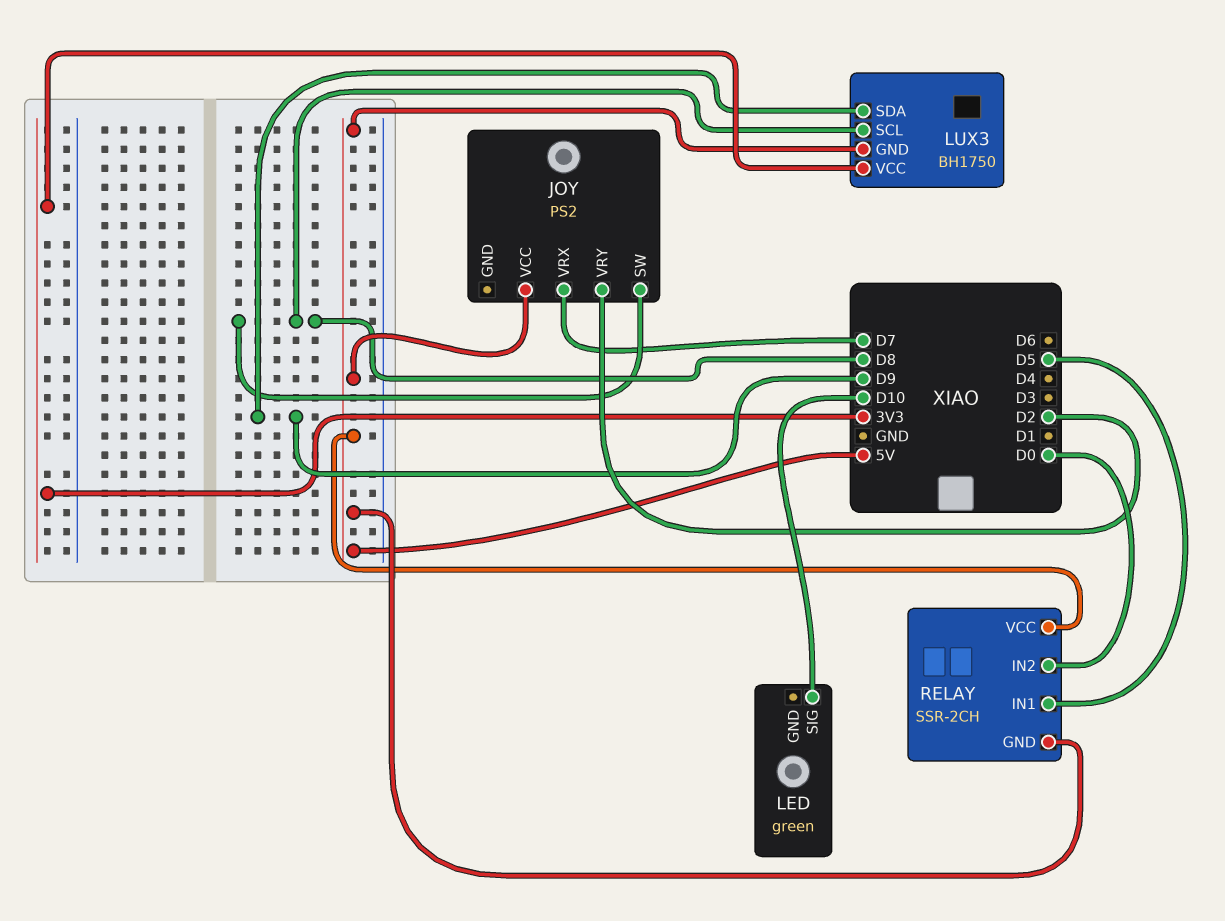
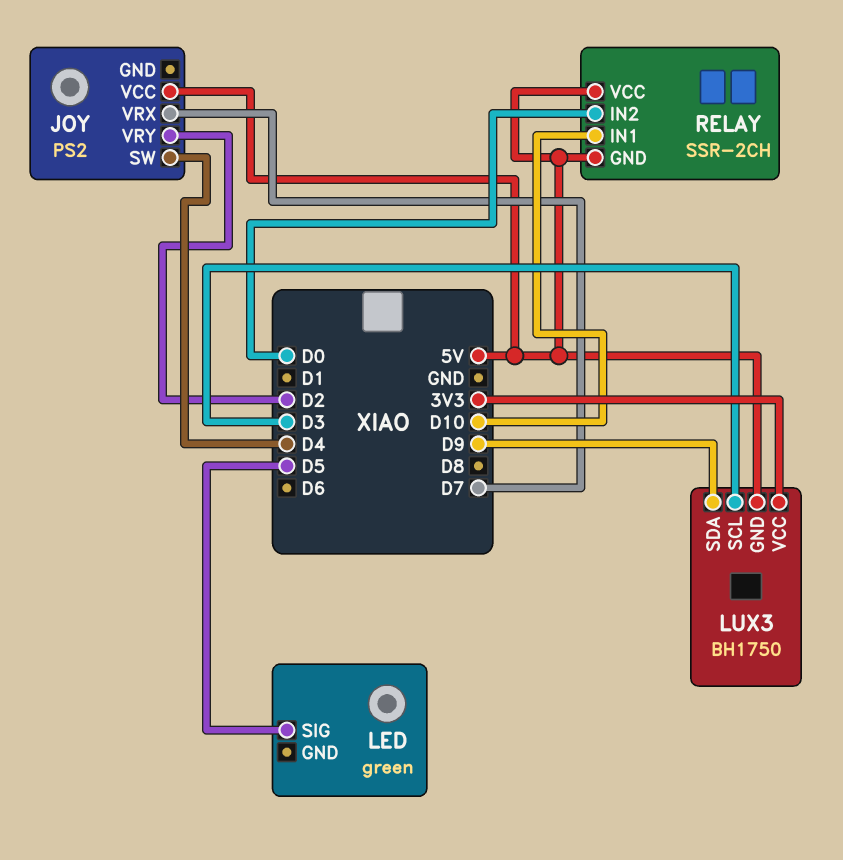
JOY pin SW: D8 -> D4
LED pin SIG: D10 -> D5
LUX3 pin SCL: D8 -> D3
RELAY pin IN1: D5 -> D10

